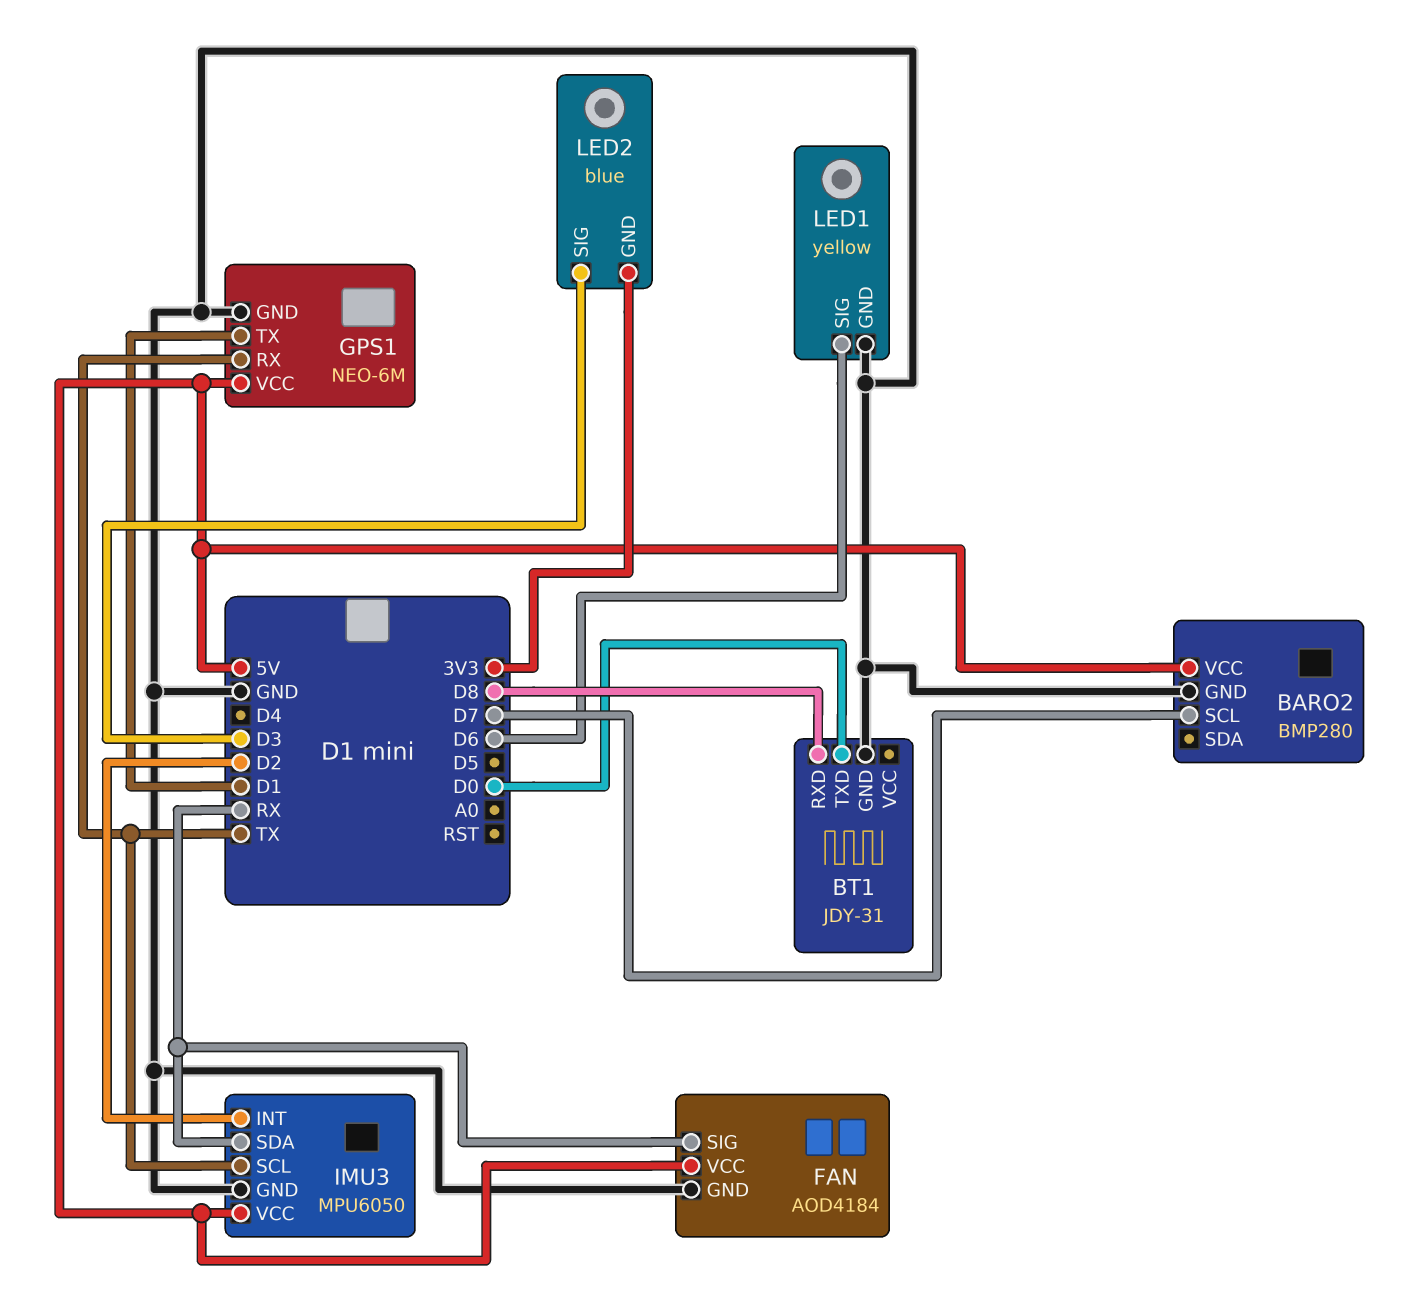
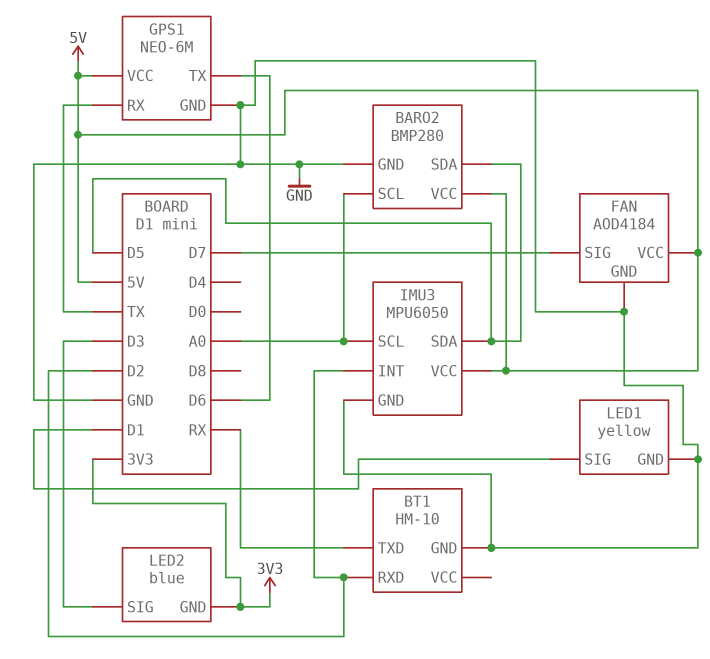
BARO2 pin SCL: D7 -> A0
BARO2 pin SDA: none -> D5
BT1: JDY-31 -> HM-10
BT1 pin RXD: D8 -> D2
BT1 pin TXD: D0 -> RX
FAN pin SIG: RX -> D7
GPS1 pin TX: D1 -> D6
IMU3 pin SCL: TX -> A0
IMU3 pin SDA: RX -> D5
LED1 pin SIG: D6 -> D1

